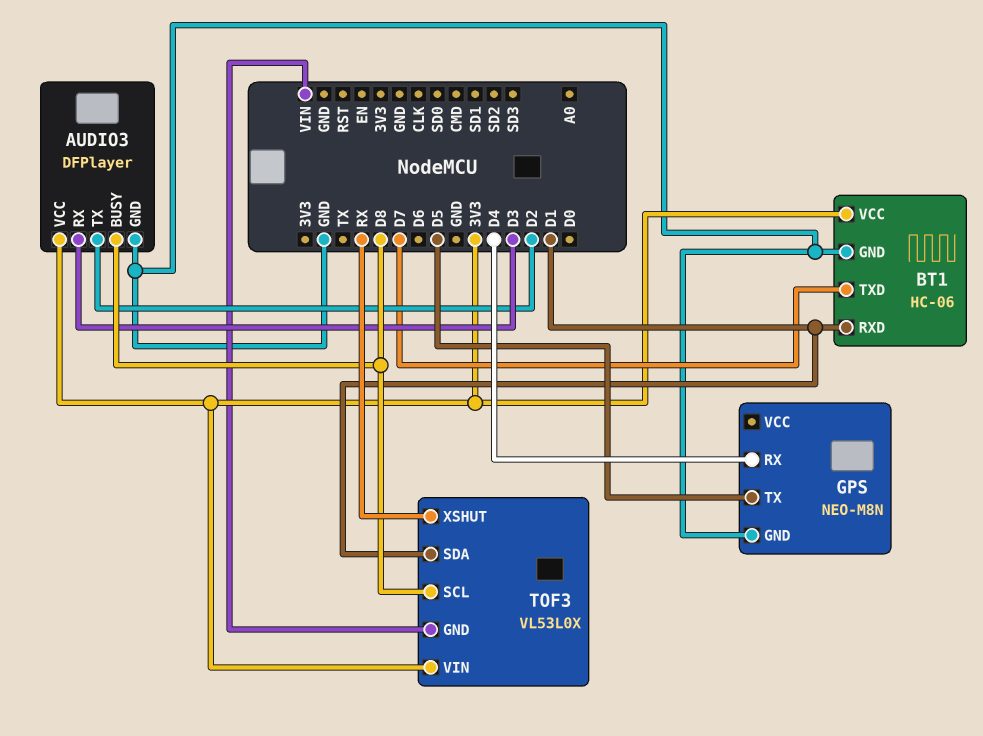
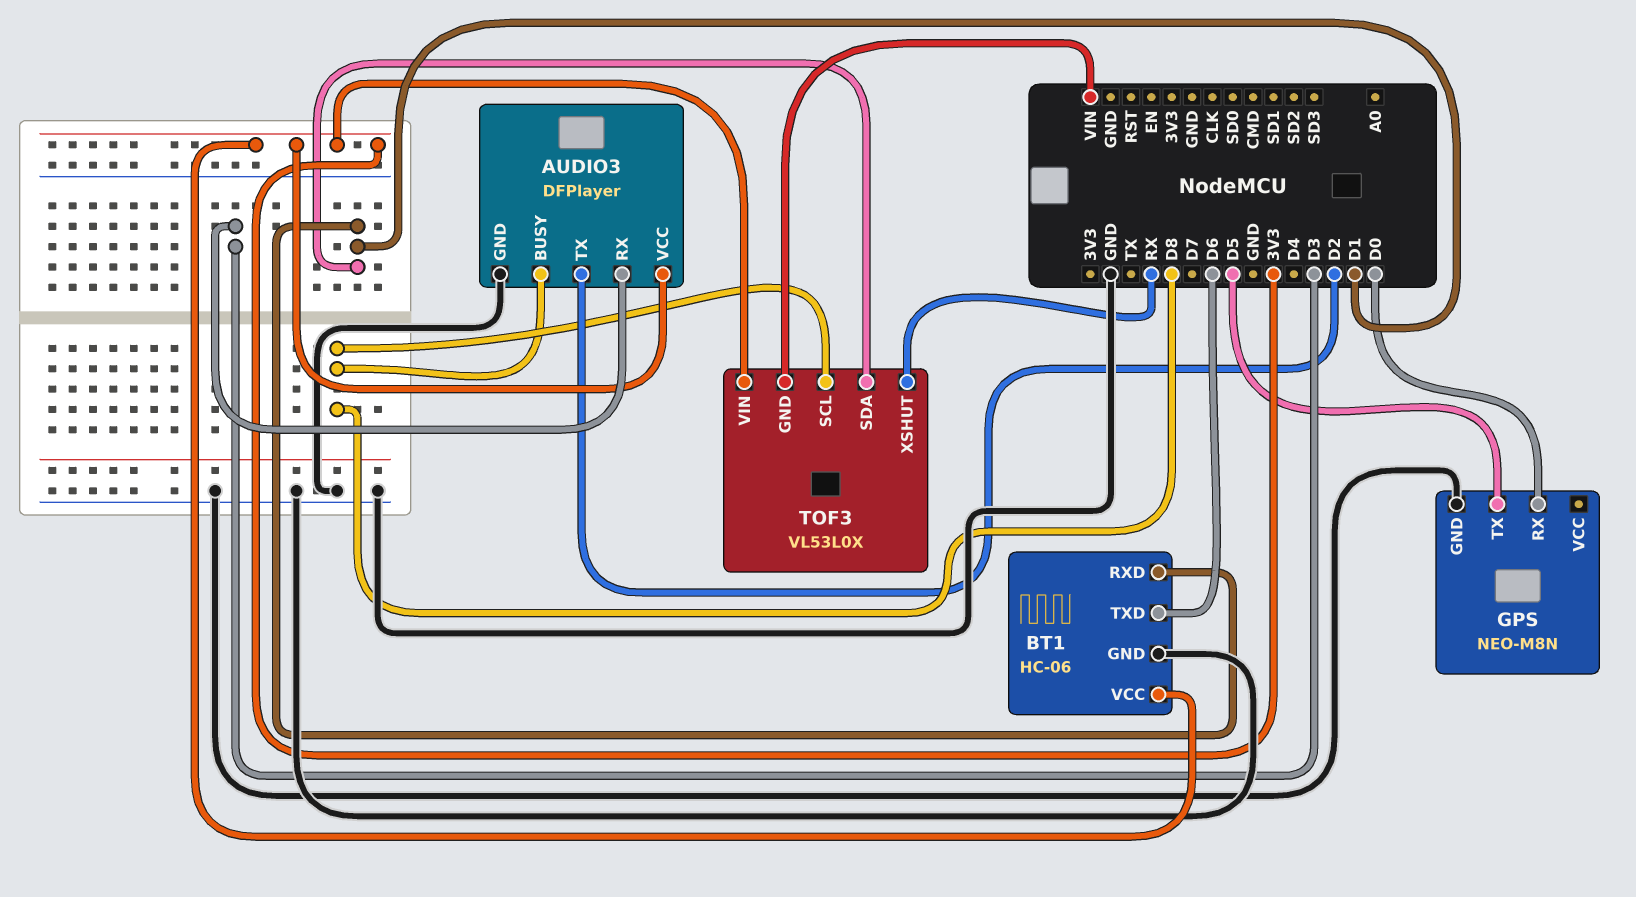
BT1 pin TXD: D7 -> D6
GPS pin RX: D4 -> D0

